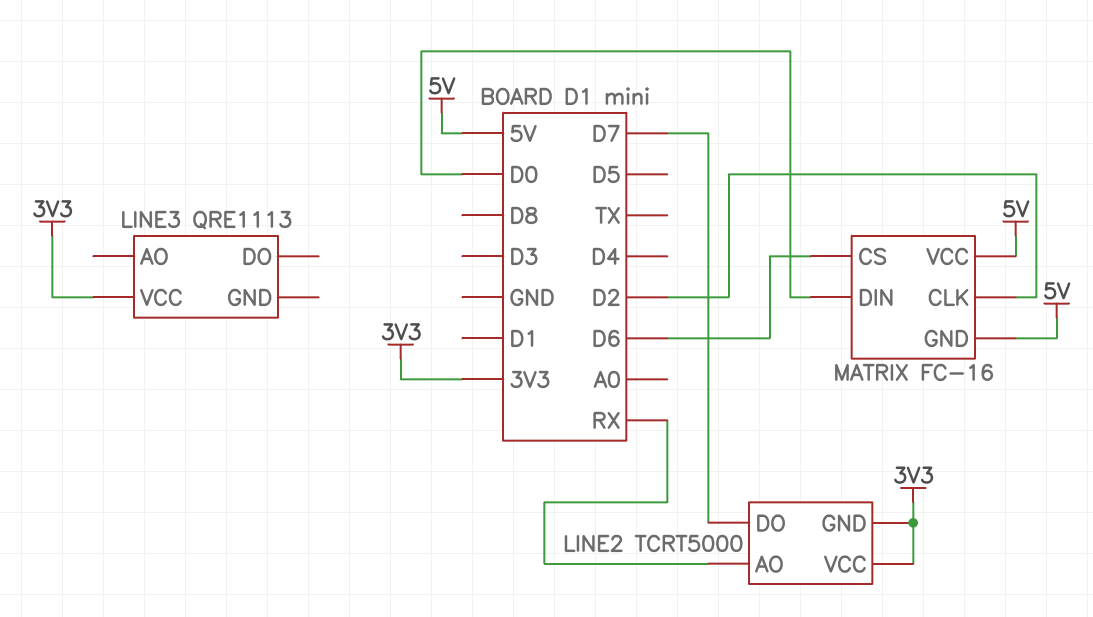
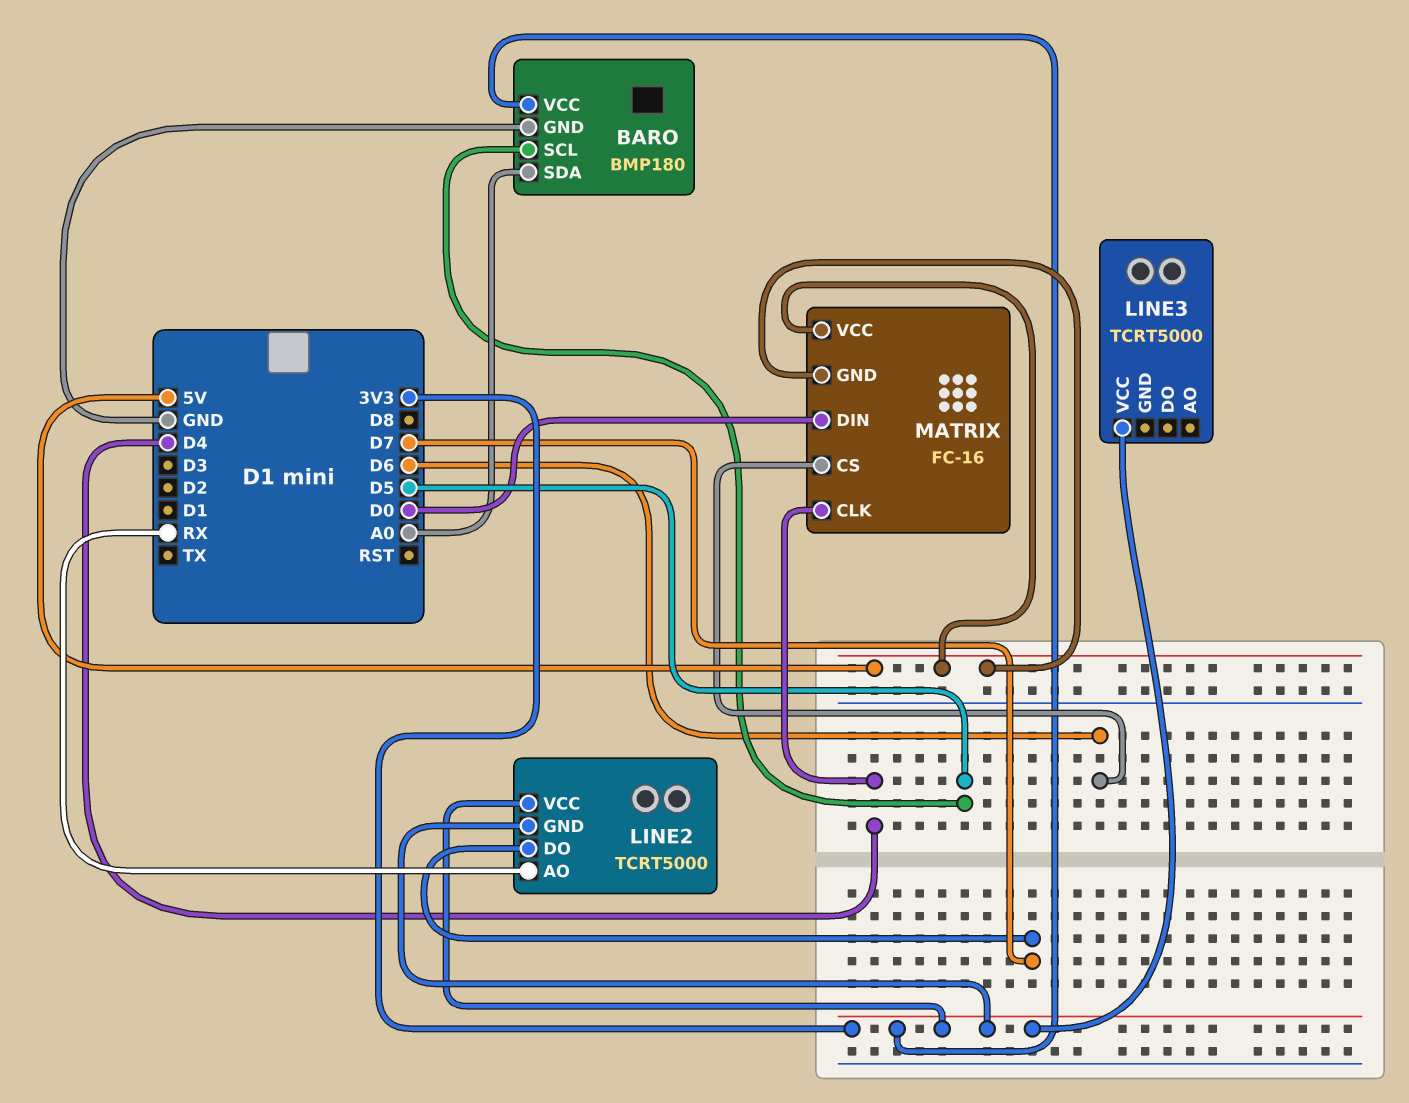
BARO: none -> BMP180
BARO pin GND: none -> GND
BARO pin SCL: none -> D5
BARO pin SDA: none -> A0
BARO pin VCC: none -> 3V3
LINE3: QRE1113 -> TCRT5000
MATRIX pin CLK: D2 -> D4

